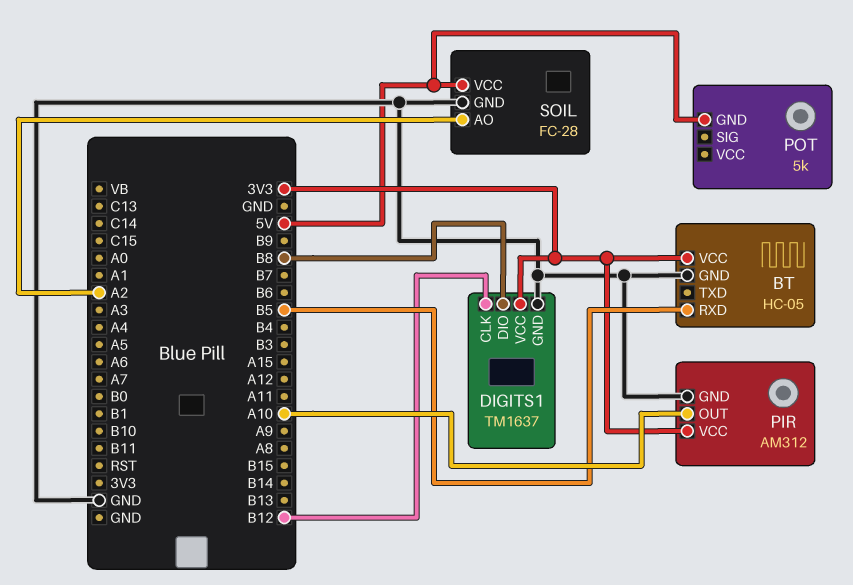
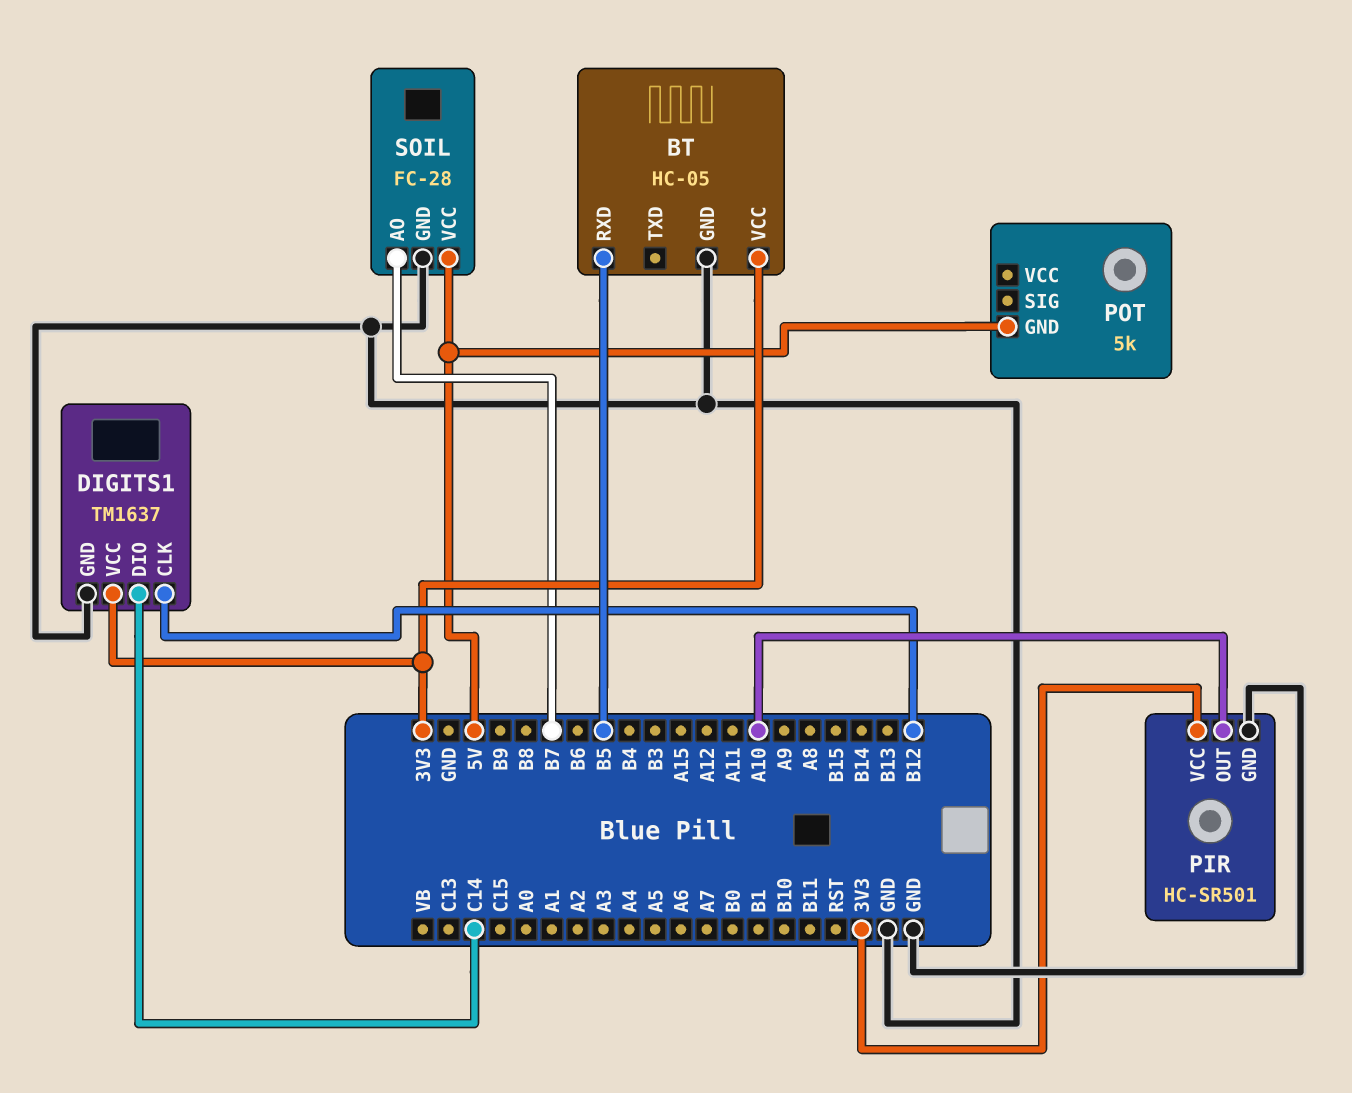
DIGITS1 pin DIO: B8 -> C14
PIR: AM312 -> HC-SR501
SOIL pin AO: A2 -> B7

